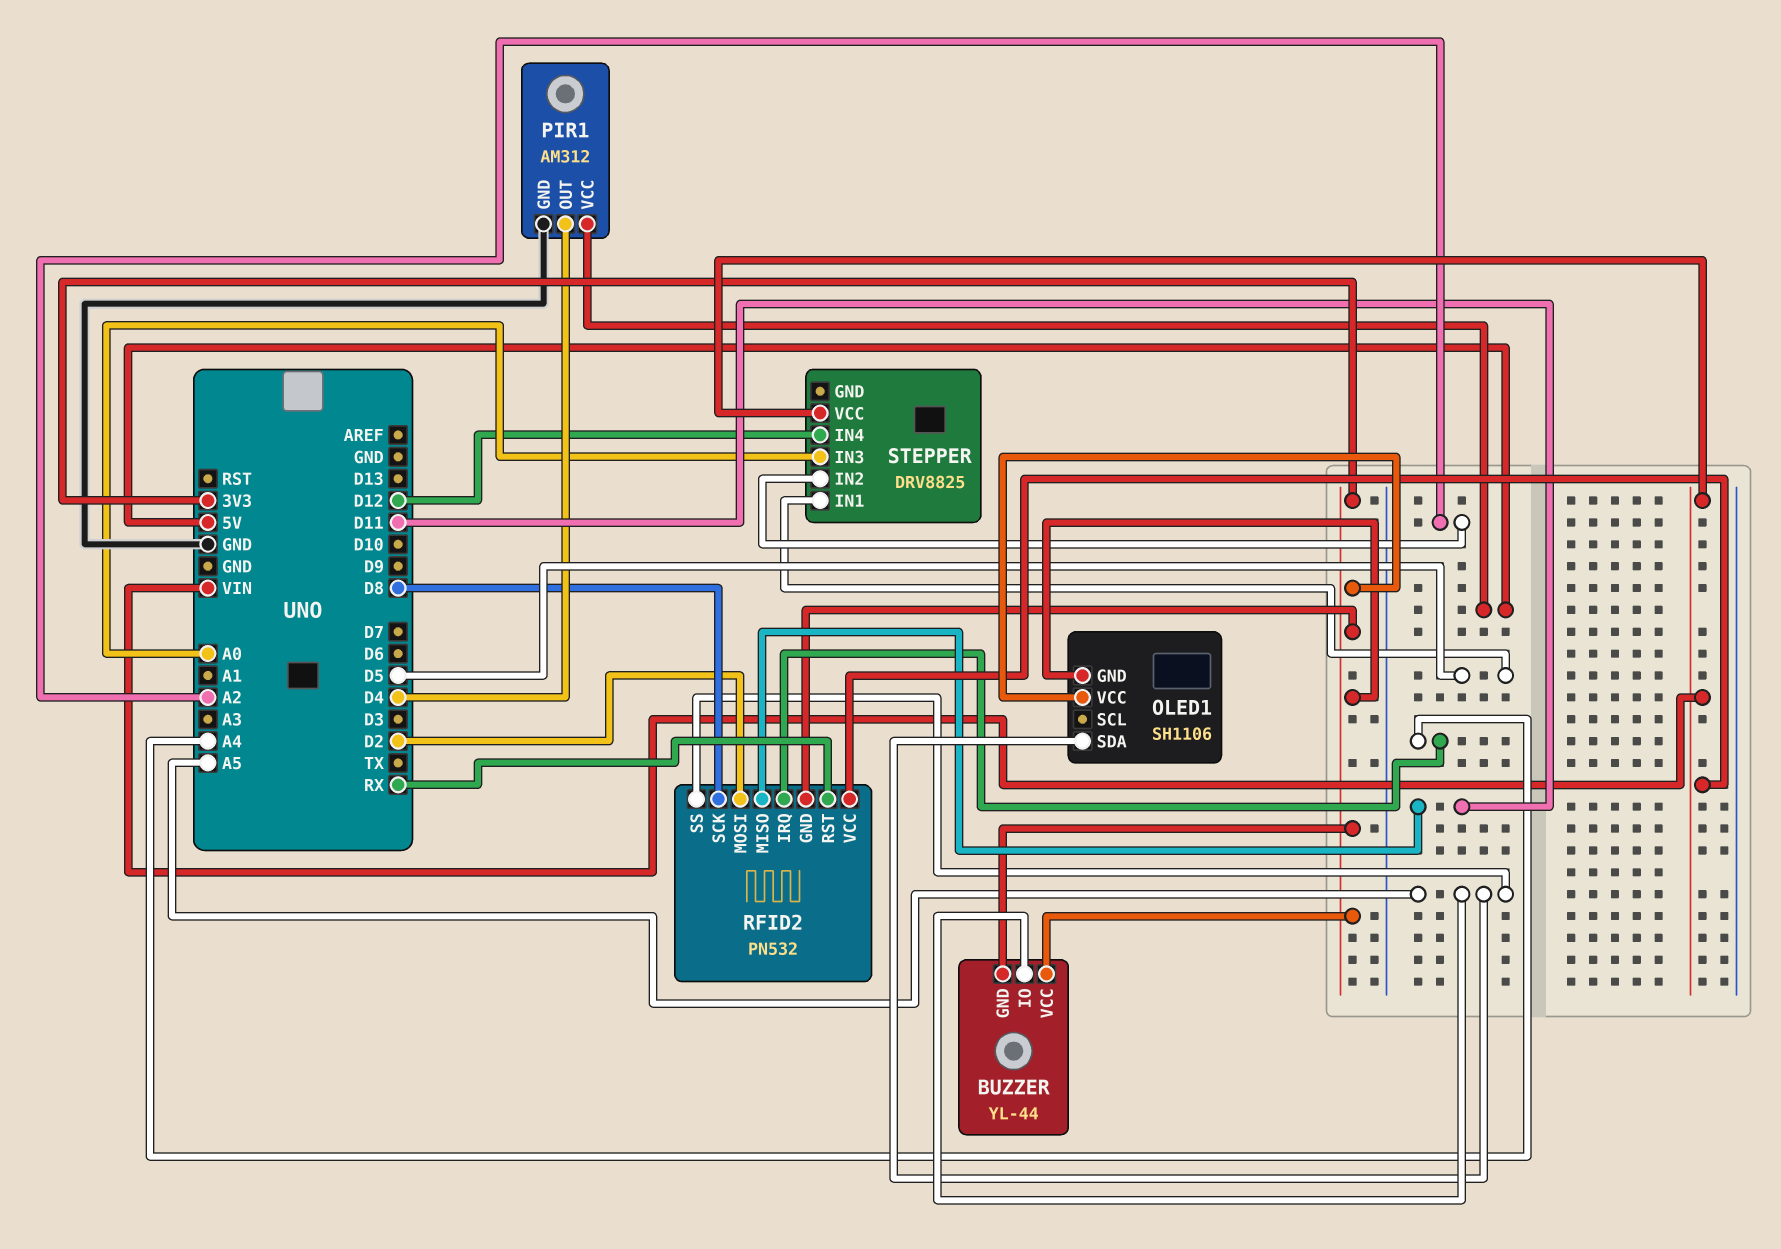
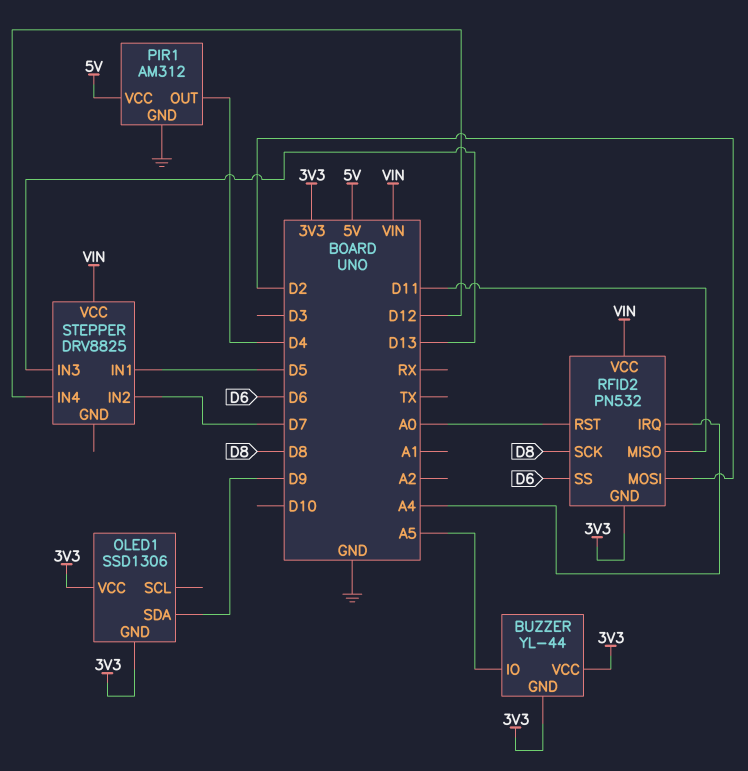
OLED1: SH1106 -> SSD1306
OLED1 pin SDA: A5 -> D9
RFID2 pin RST: RX -> A0
RFID2 pin SS: A5 -> D6
STEPPER pin IN2: A2 -> D7
STEPPER pin IN3: A0 -> D13

